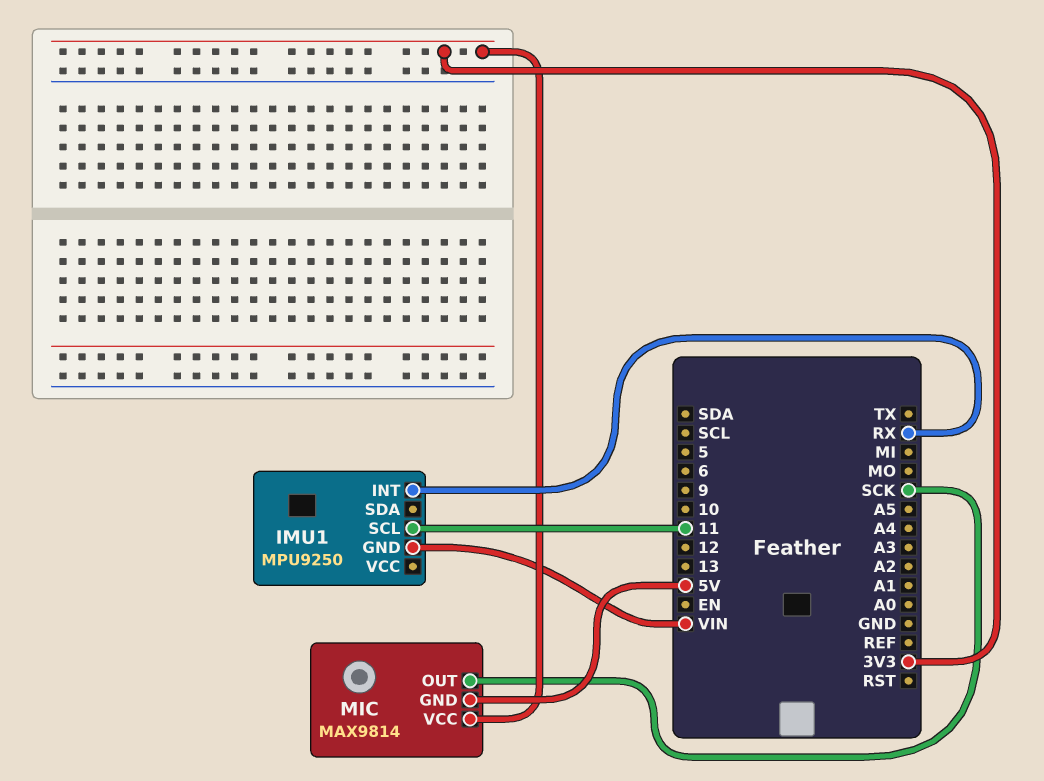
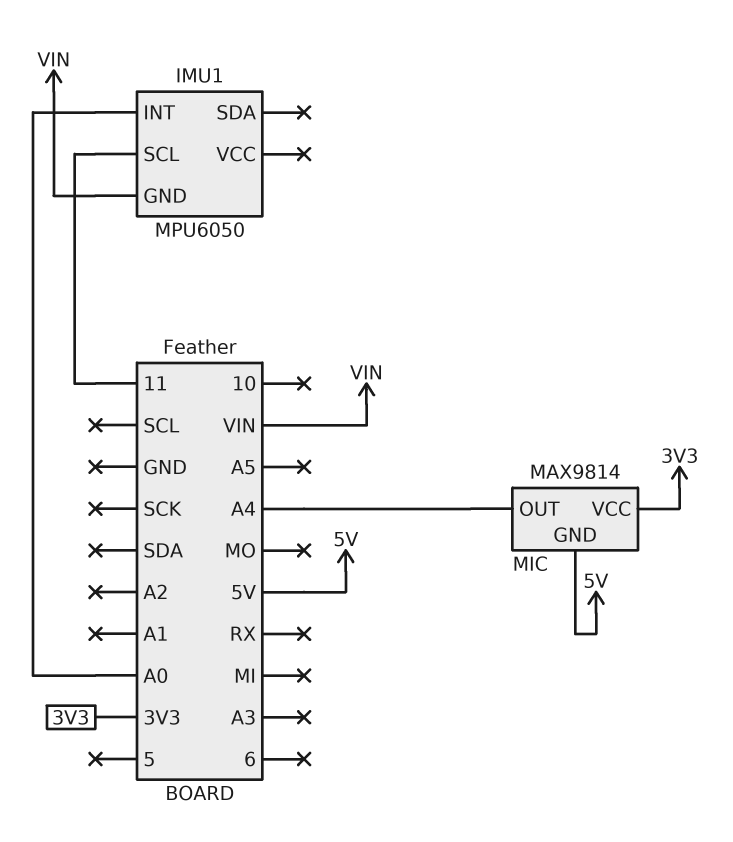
IMU1: MPU9250 -> MPU6050
IMU1 pin INT: RX -> A0
MIC pin OUT: SCK -> A4

